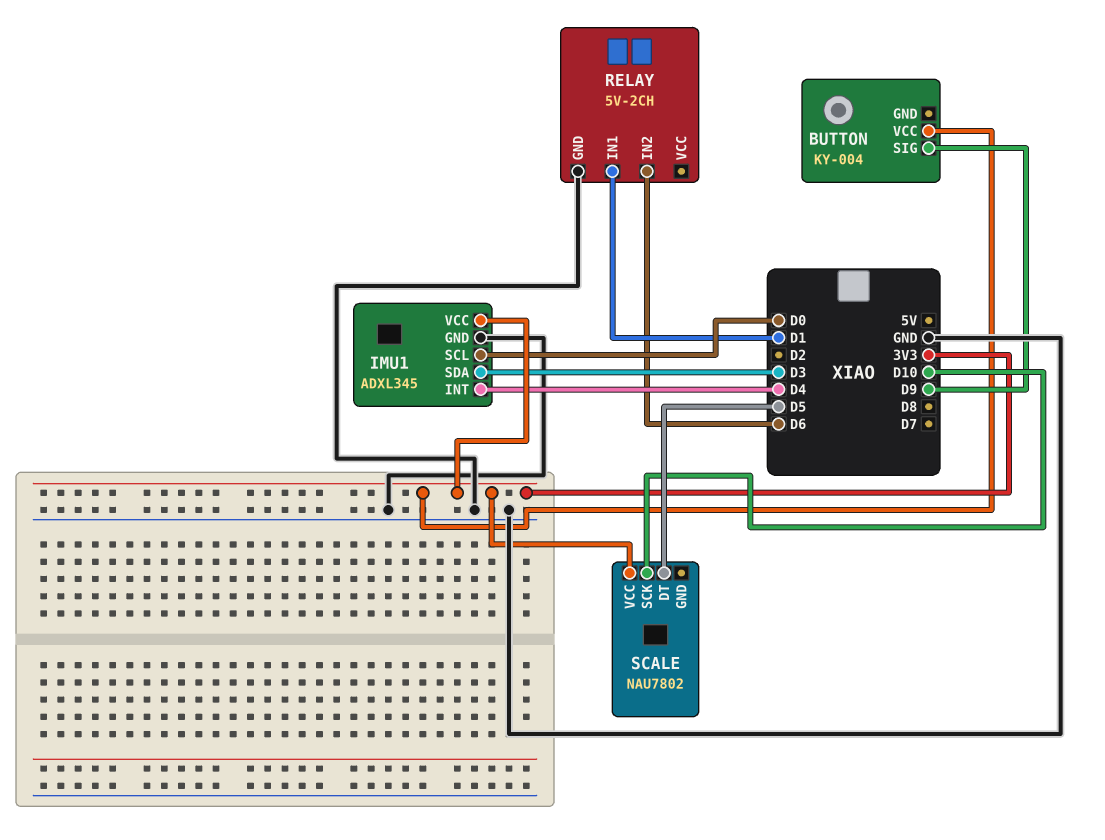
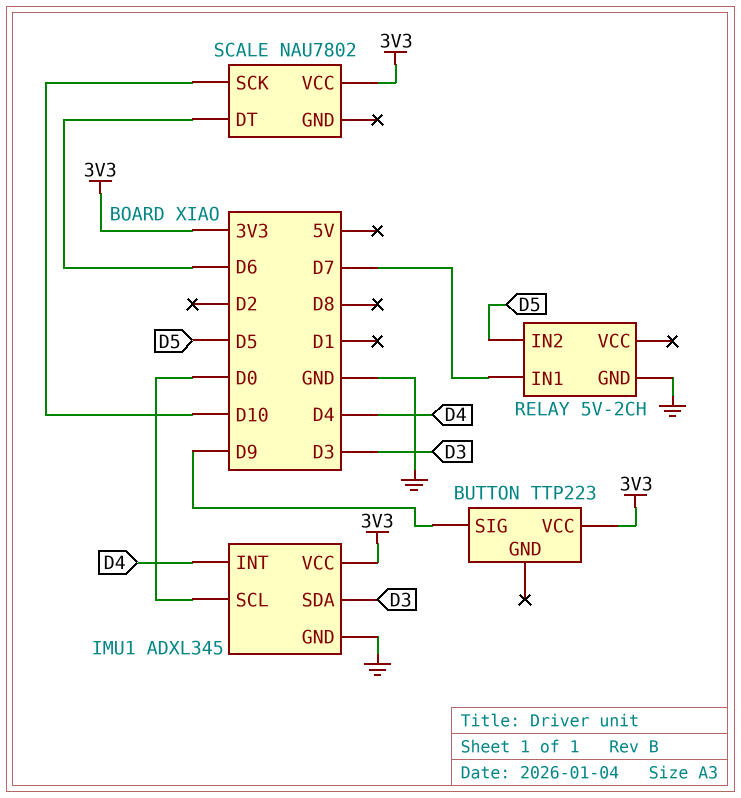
BUTTON: KY-004 -> TTP223
RELAY pin IN1: D1 -> D7
RELAY pin IN2: D6 -> D5
SCALE pin DT: D5 -> D6

